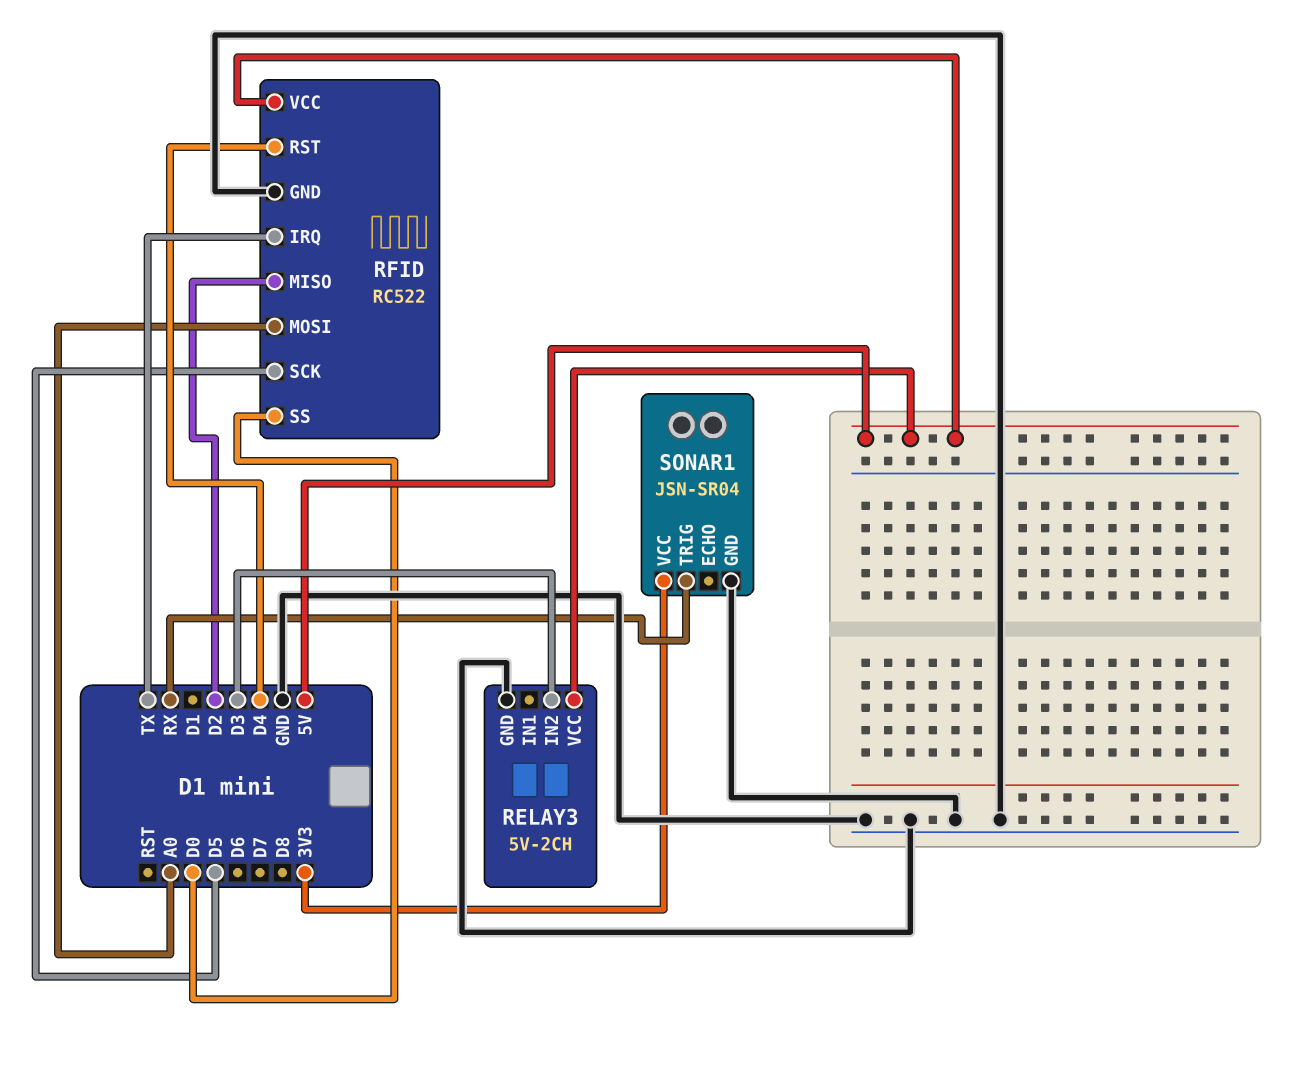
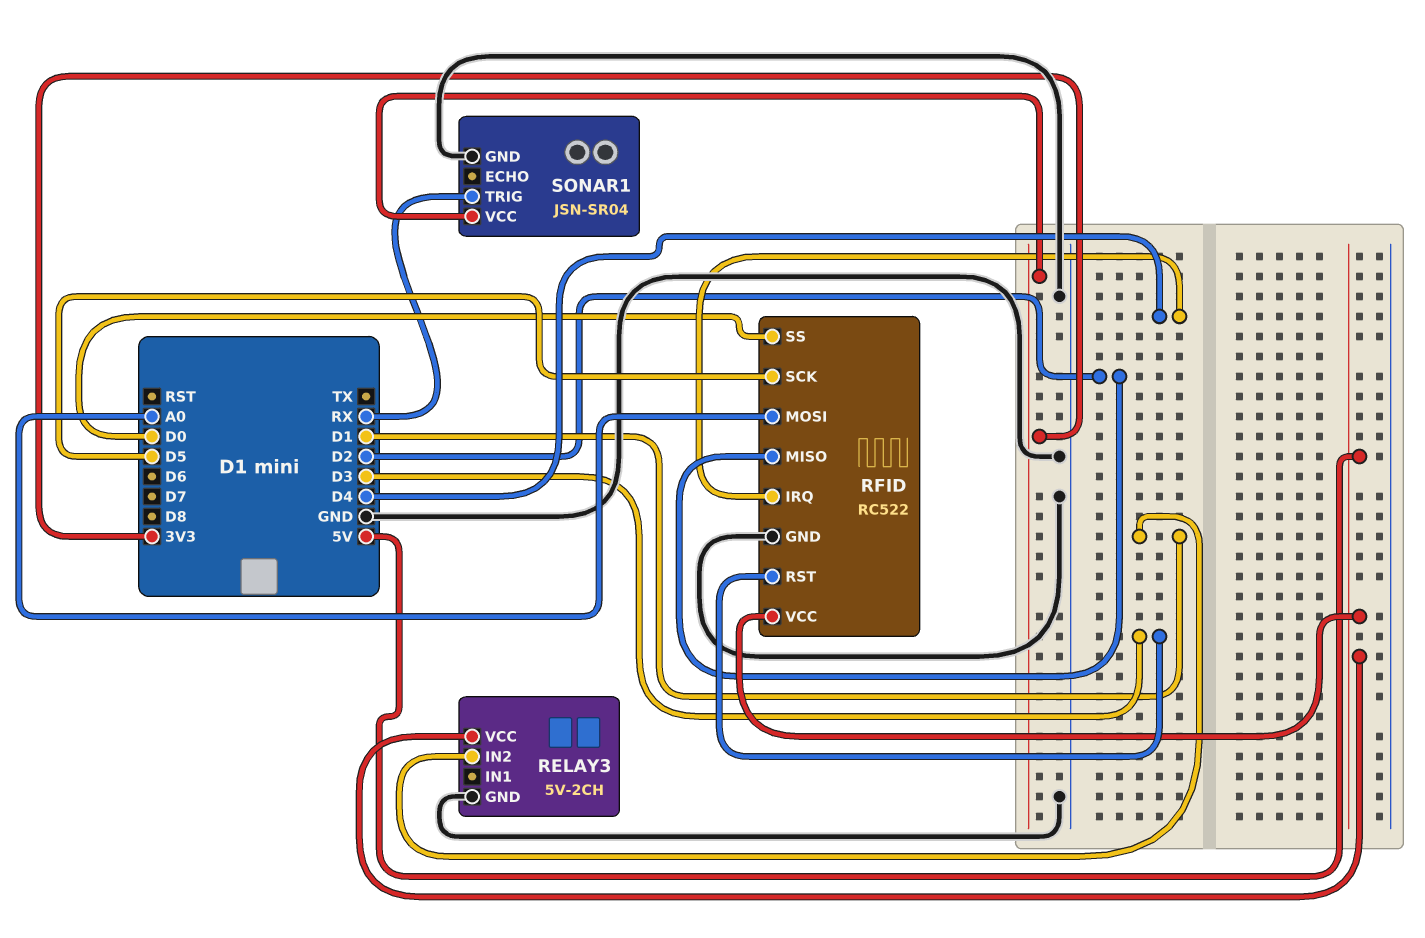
RELAY3 pin IN2: D3 -> D1
RFID pin IRQ: TX -> D4
RFID pin RST: D4 -> D3

